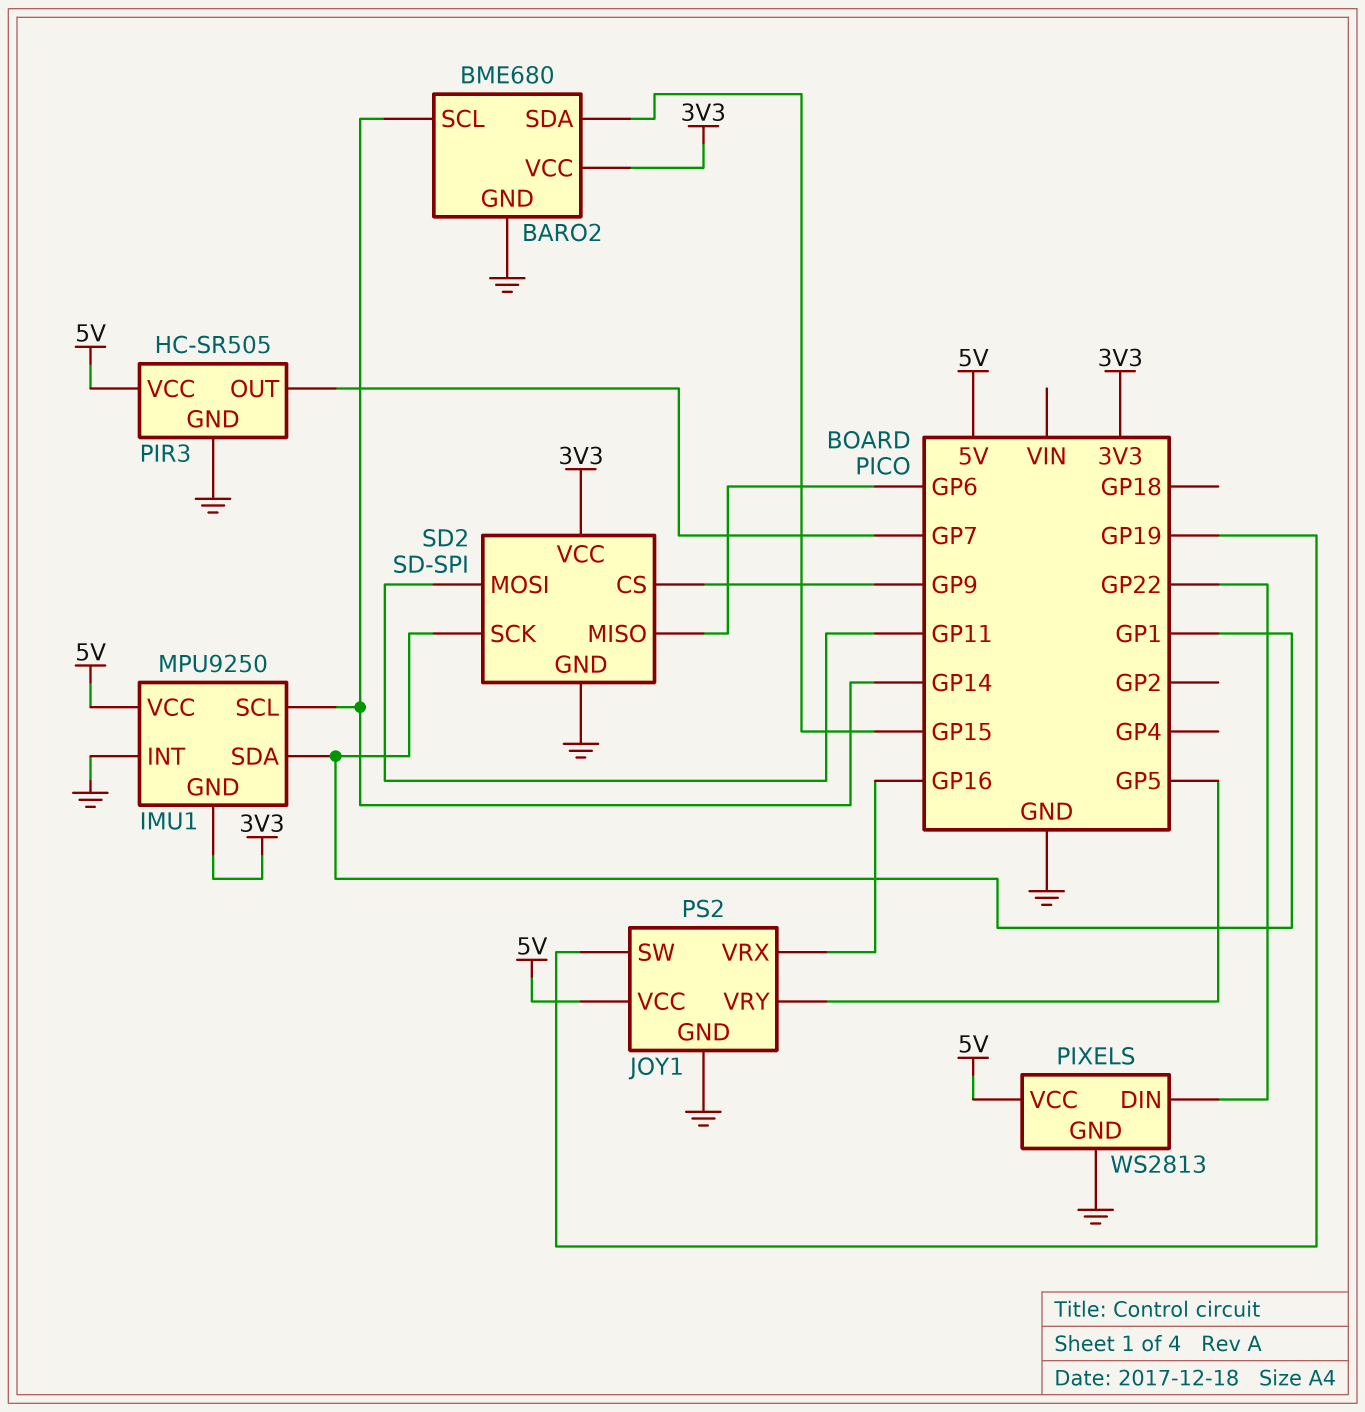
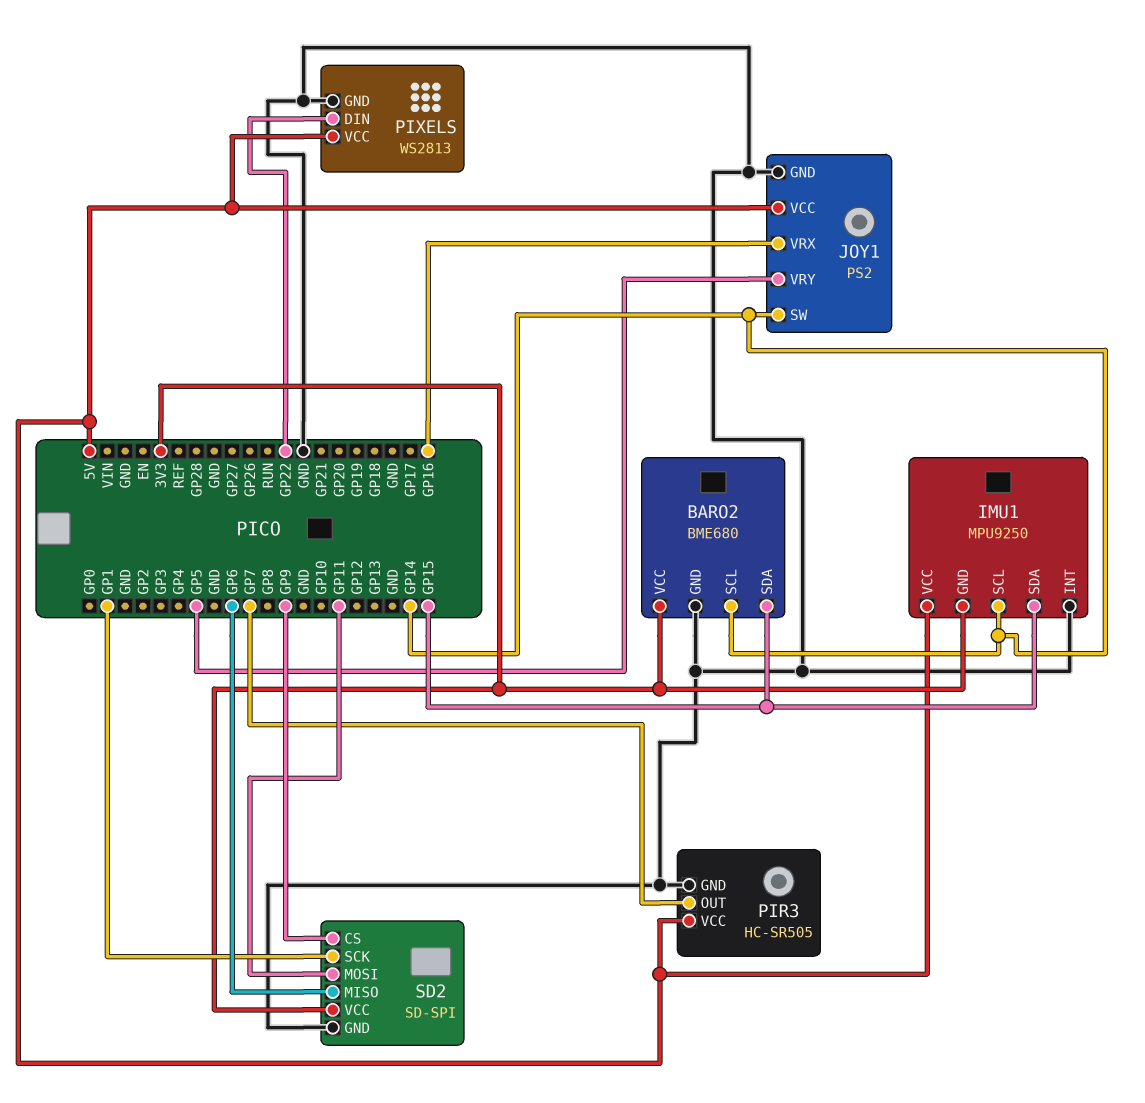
IMU1 pin SDA: GP1 -> GP15
JOY1 pin SW: GP19 -> GP14

